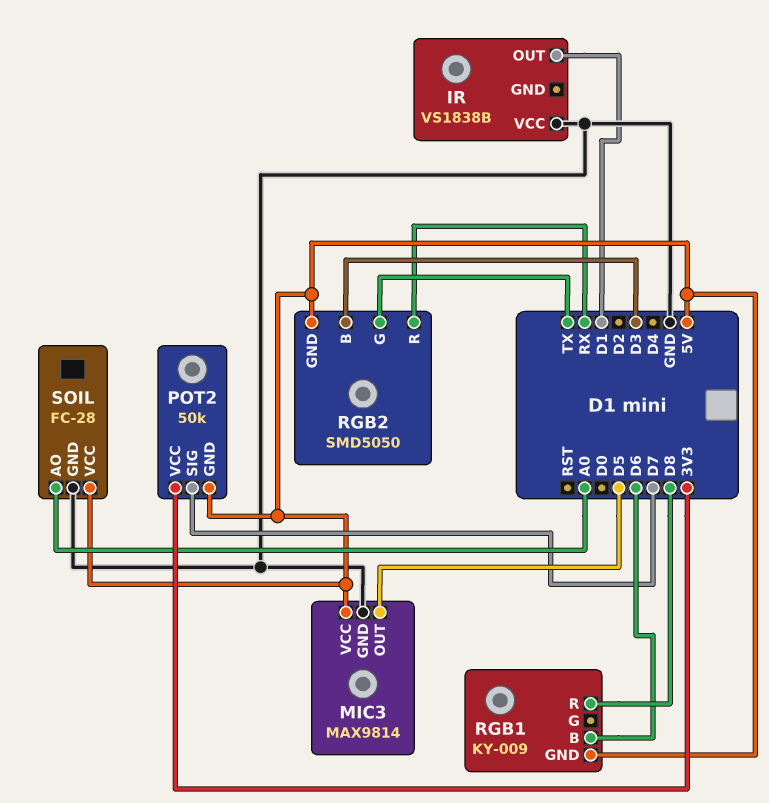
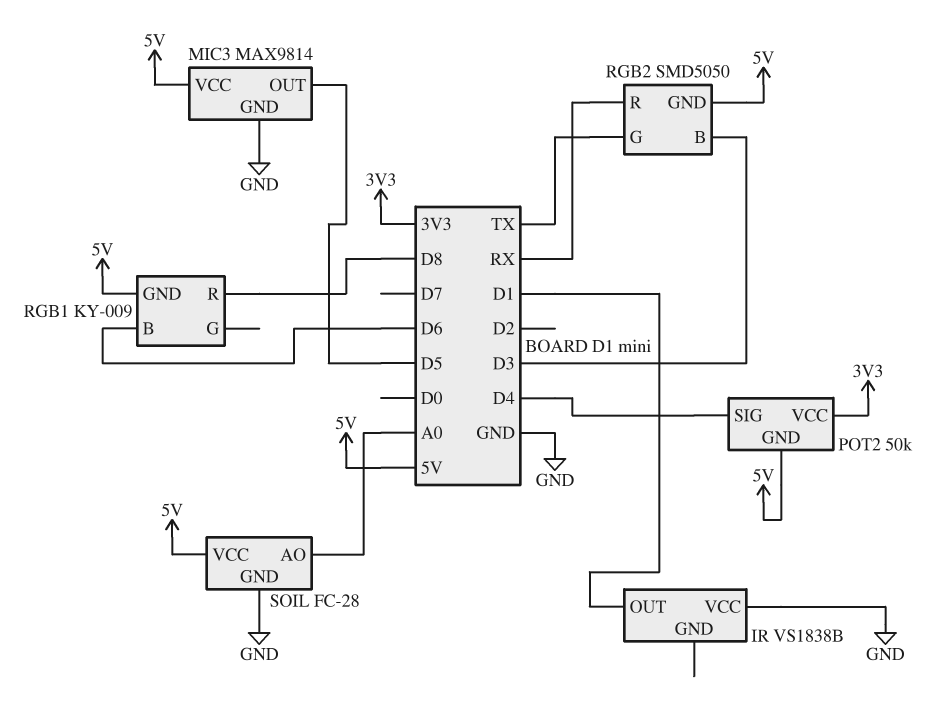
POT2 pin SIG: D7 -> D4

